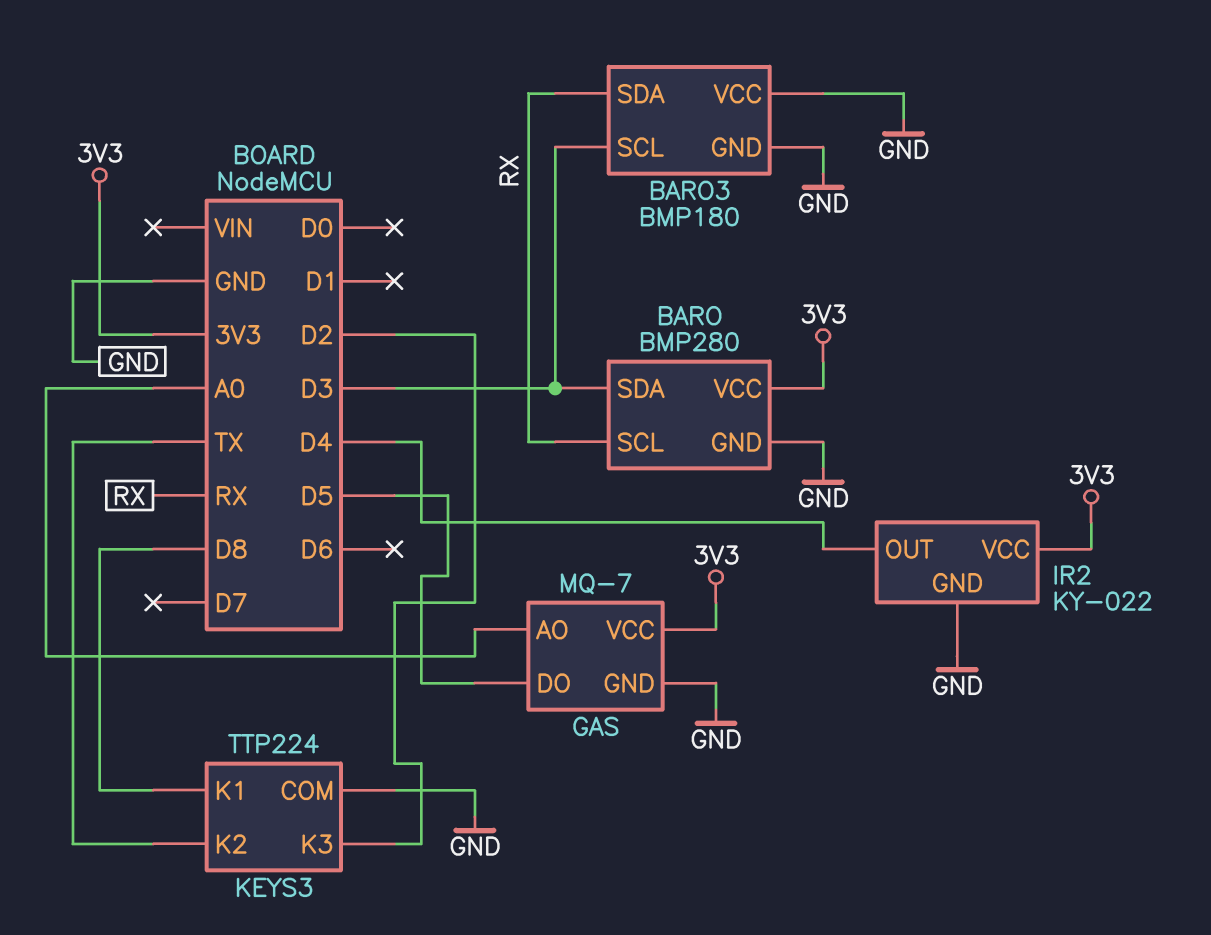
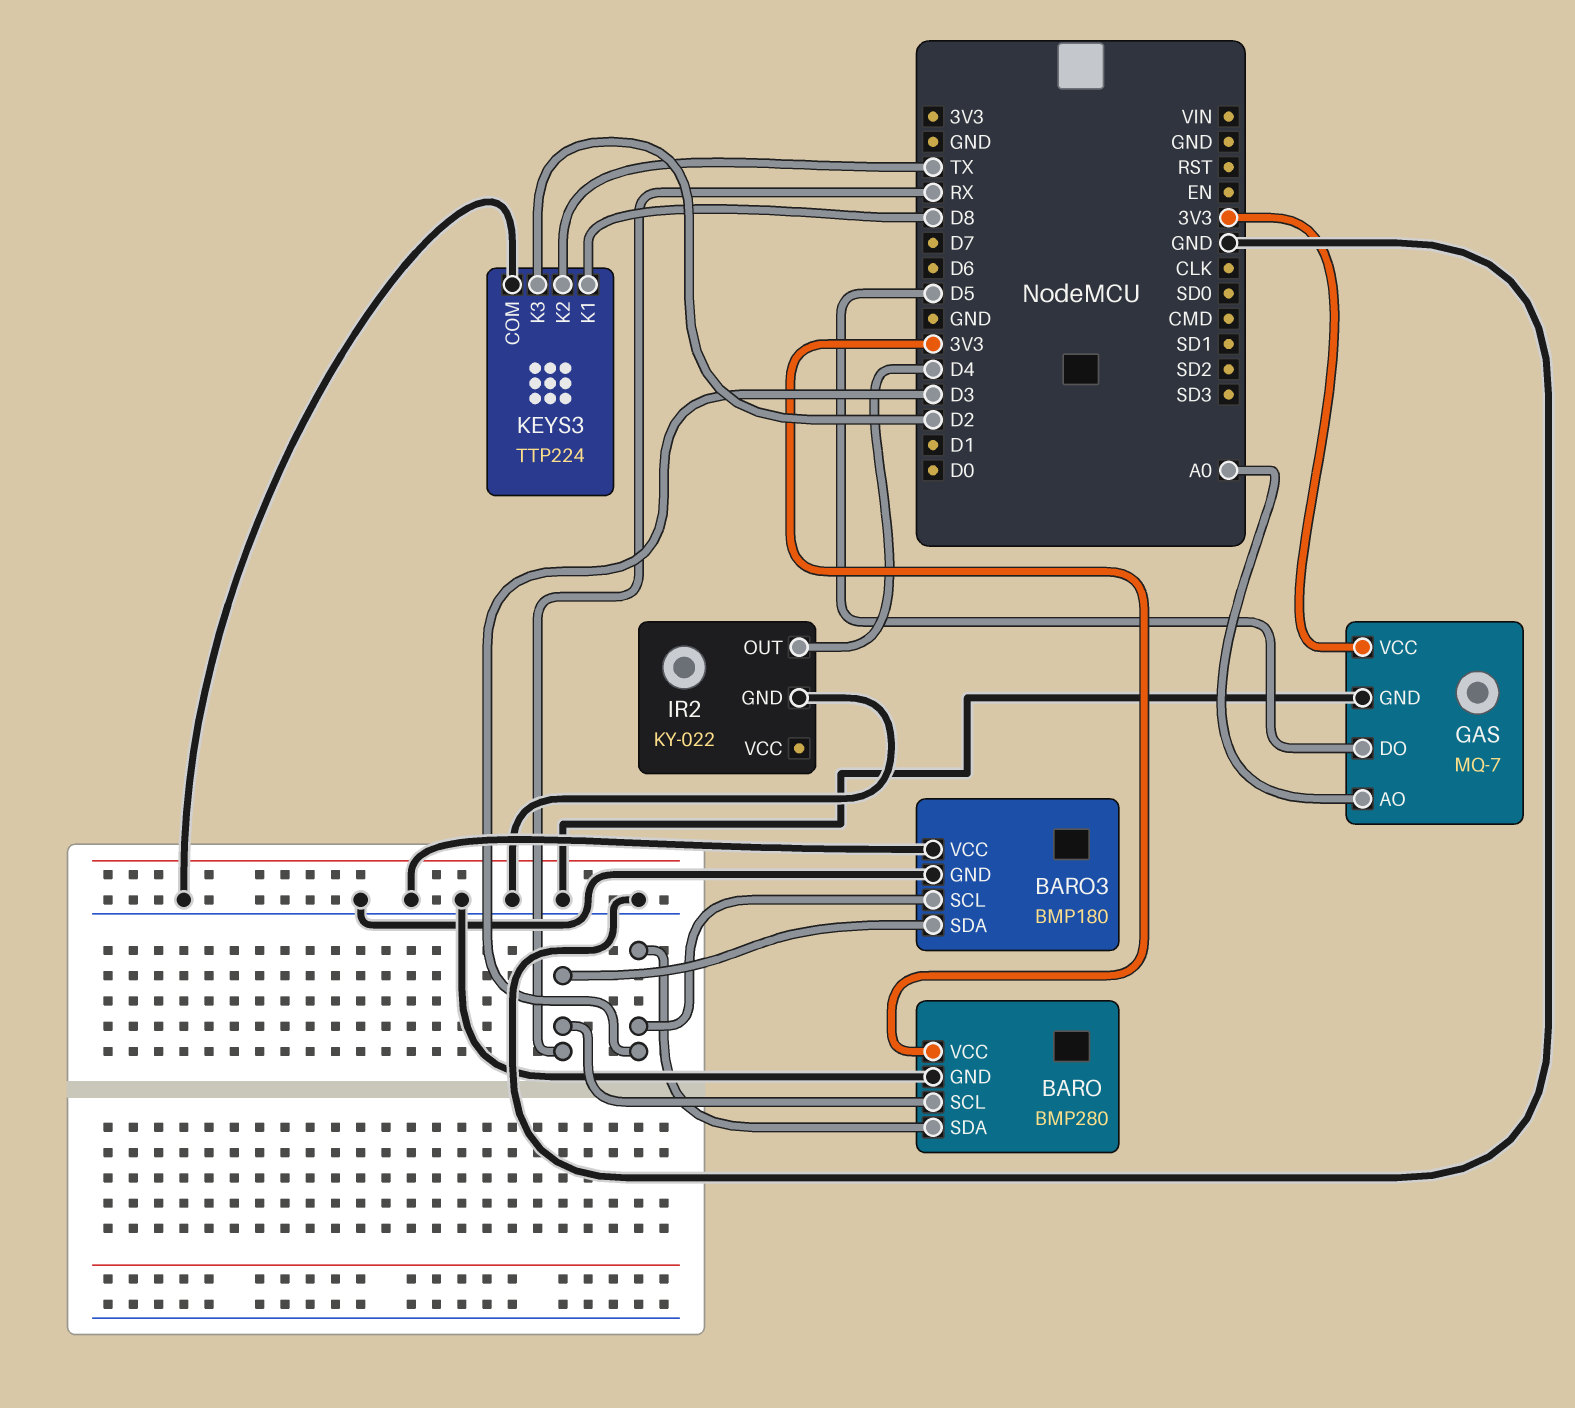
IR2 pin VCC: 3V3 -> none

